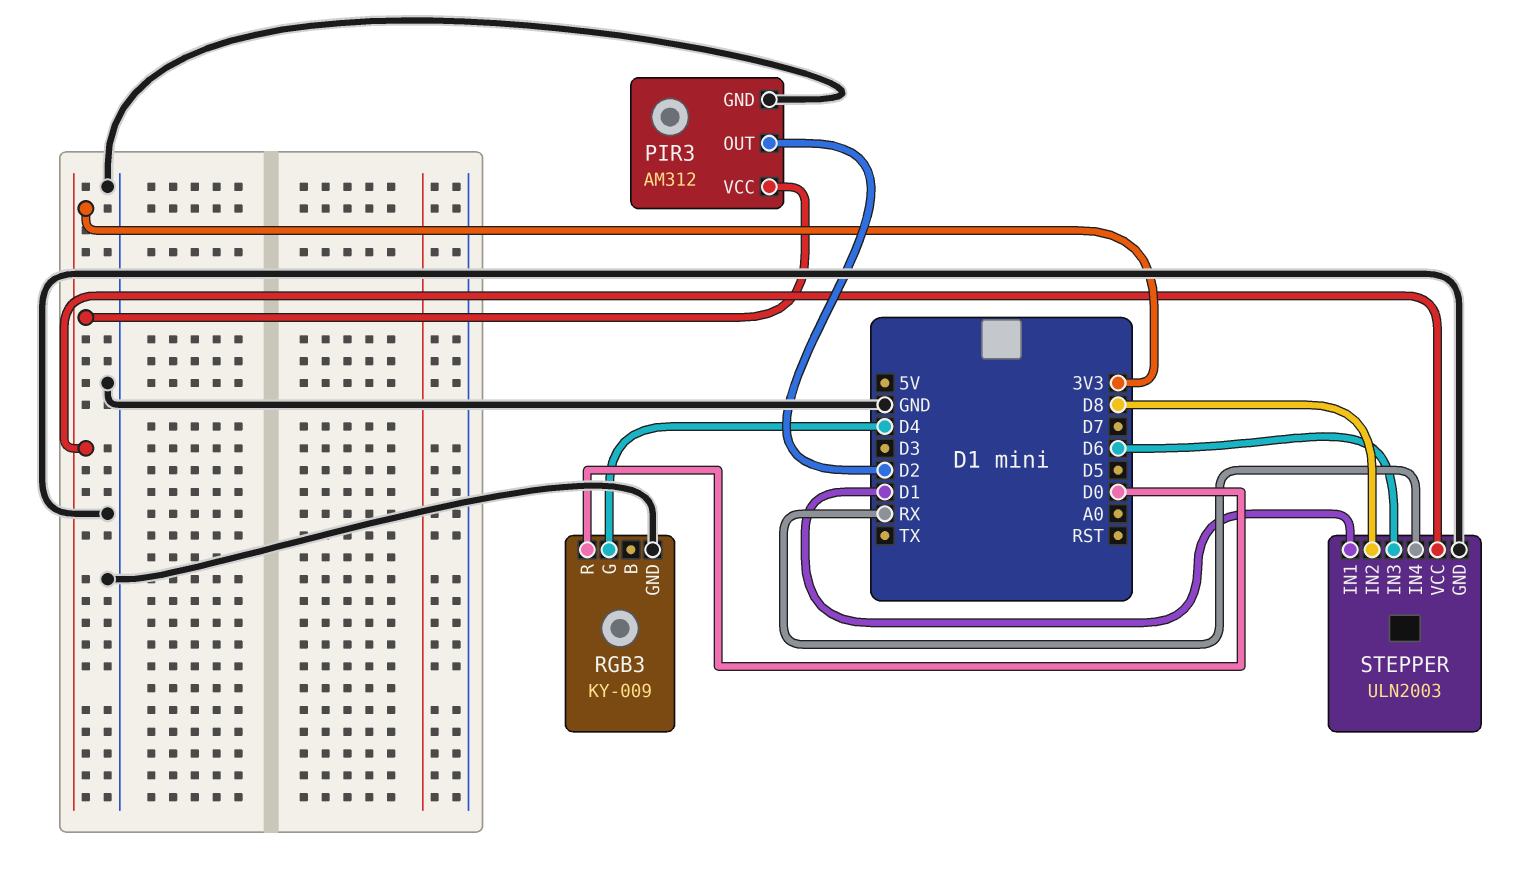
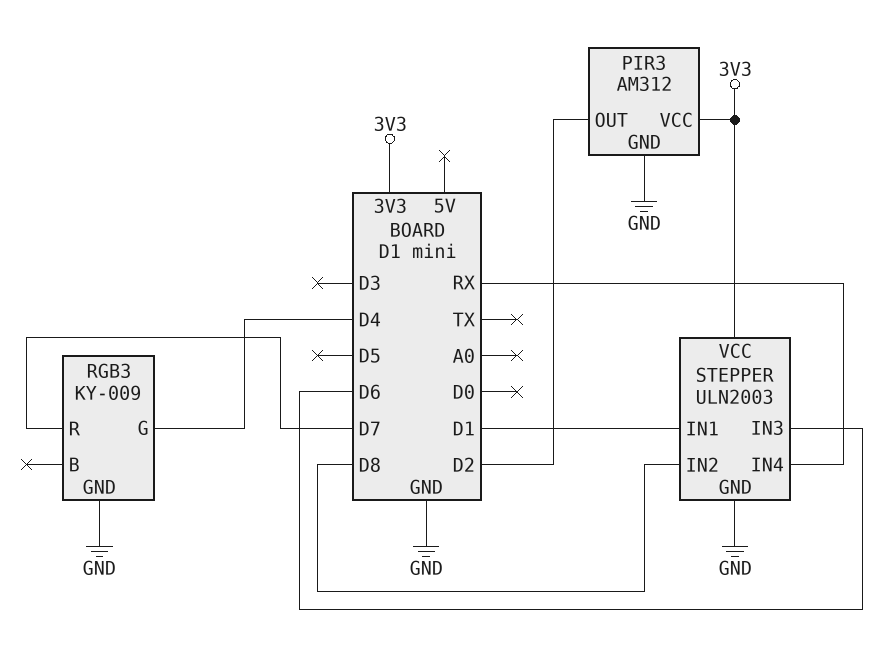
RGB3 pin R: D0 -> D7

